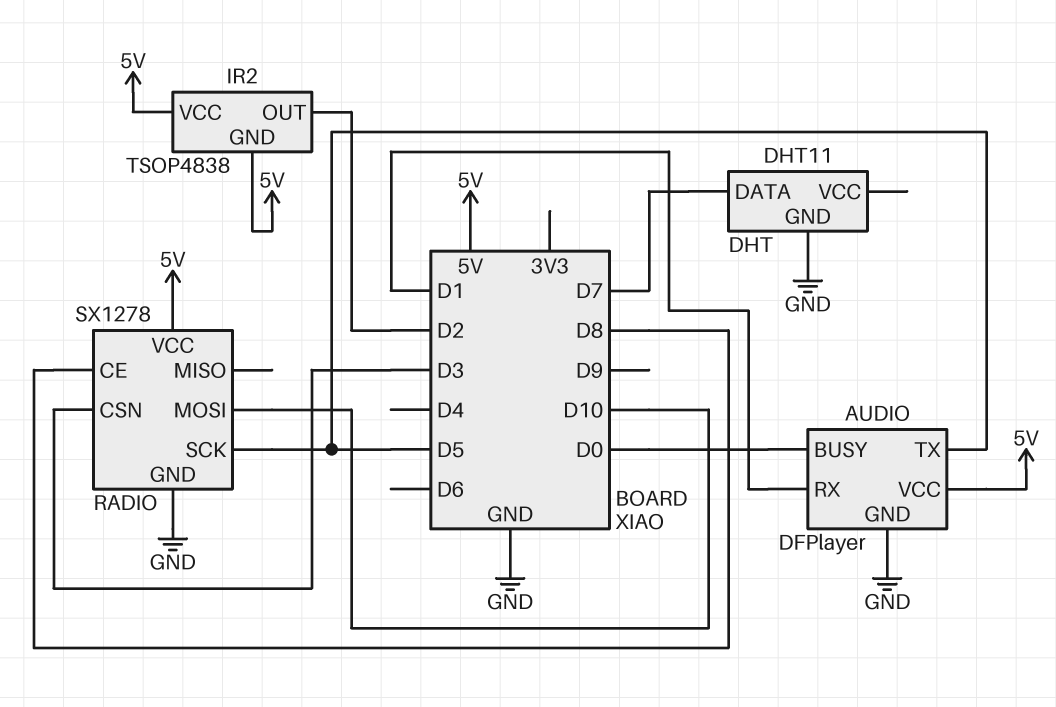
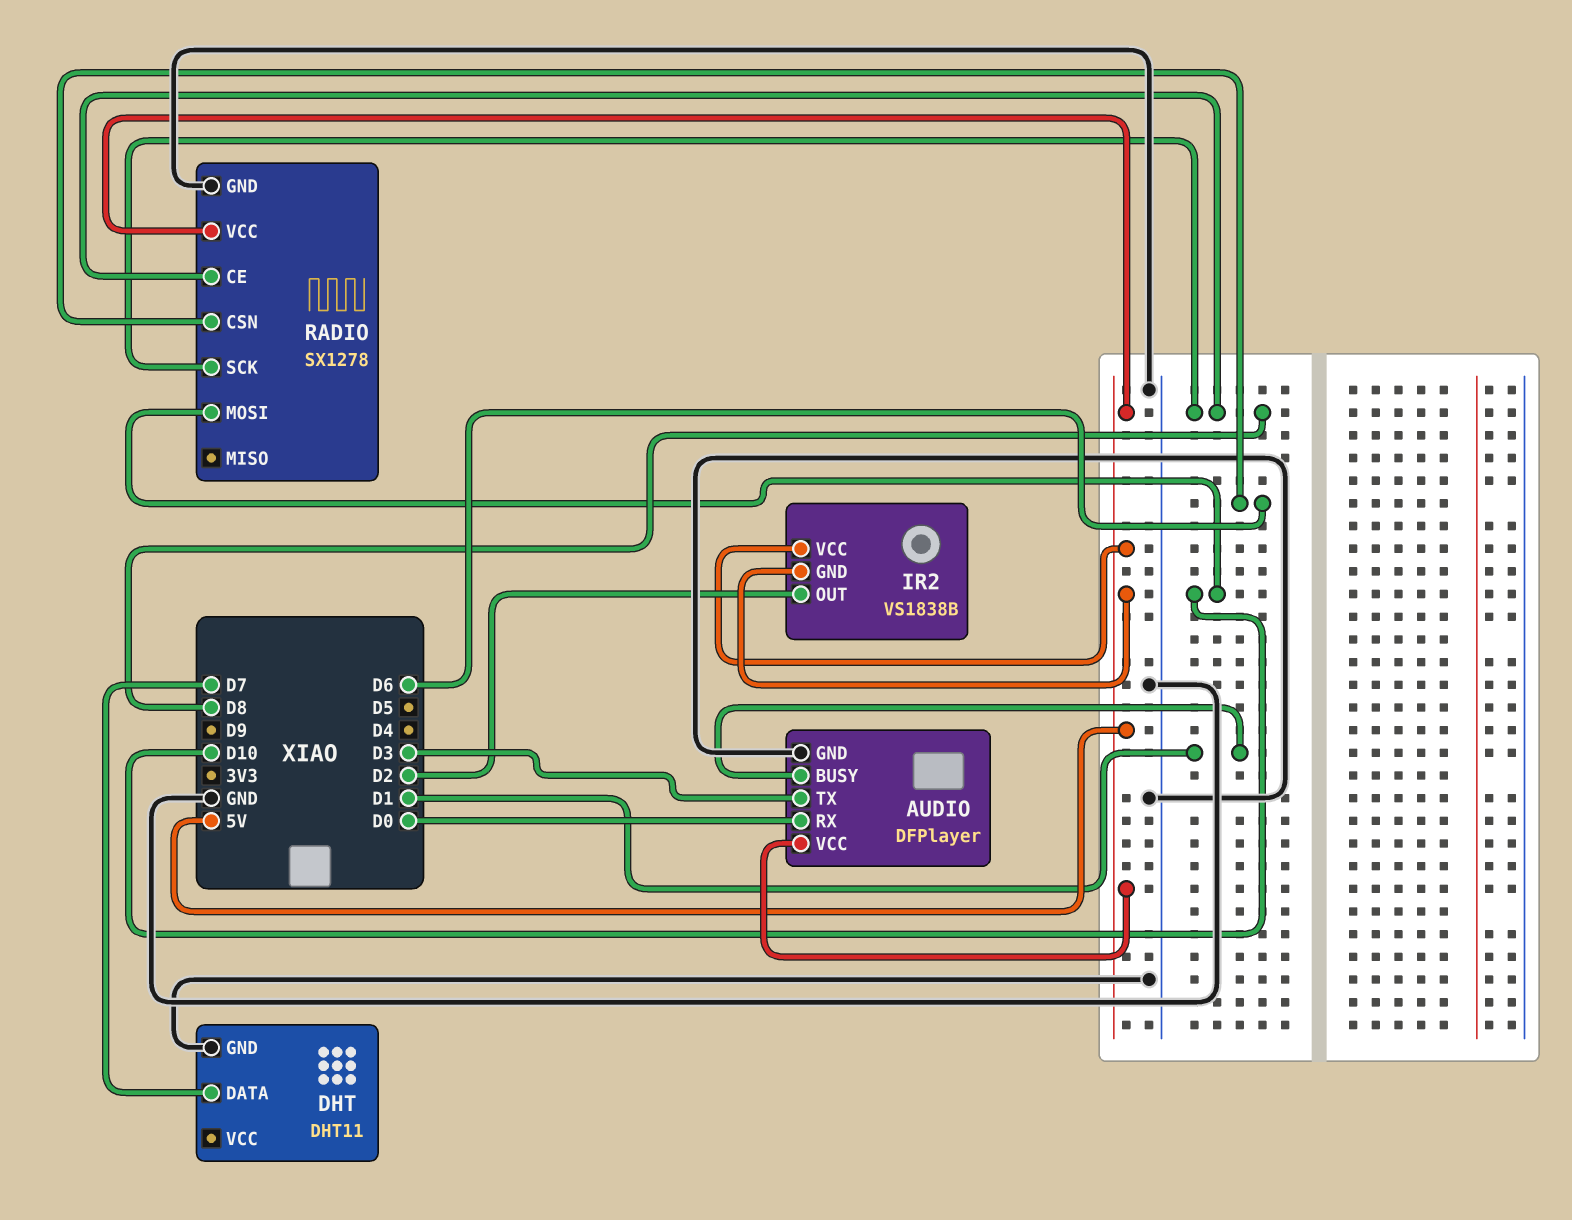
AUDIO pin BUSY: D0 -> D1
AUDIO pin RX: D1 -> D0
AUDIO pin TX: D5 -> D3
IR2: TSOP4838 -> VS1838B
RADIO pin CSN: D3 -> D6
RADIO pin SCK: D5 -> D8

